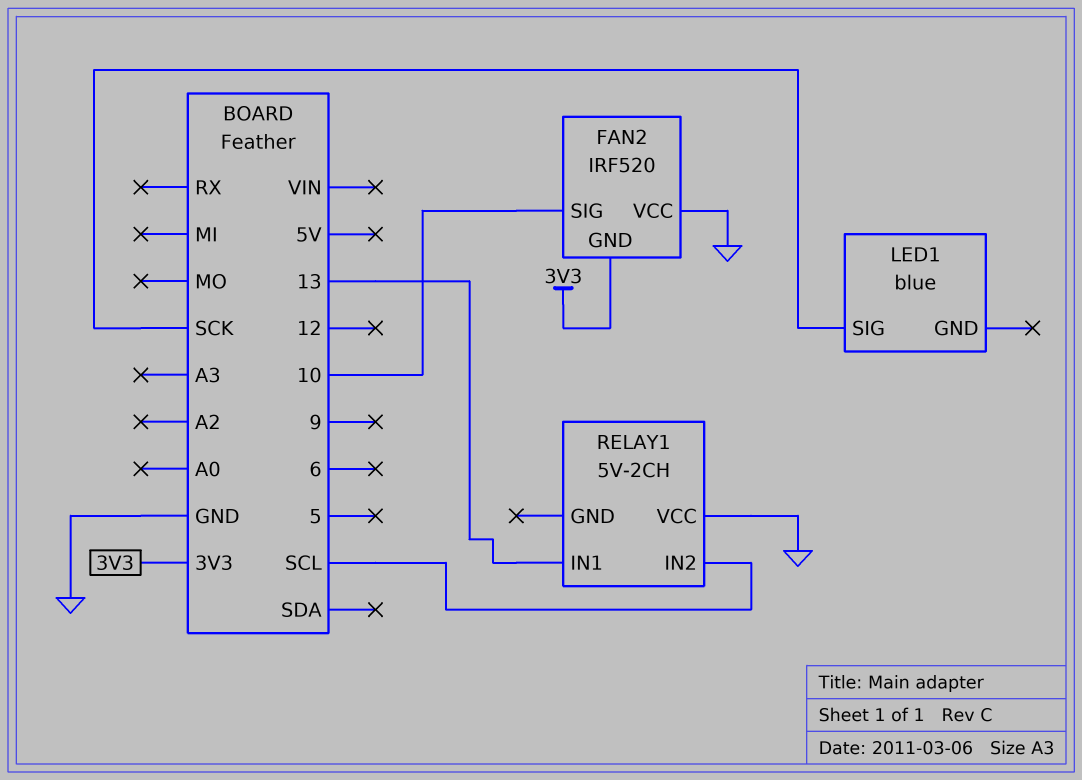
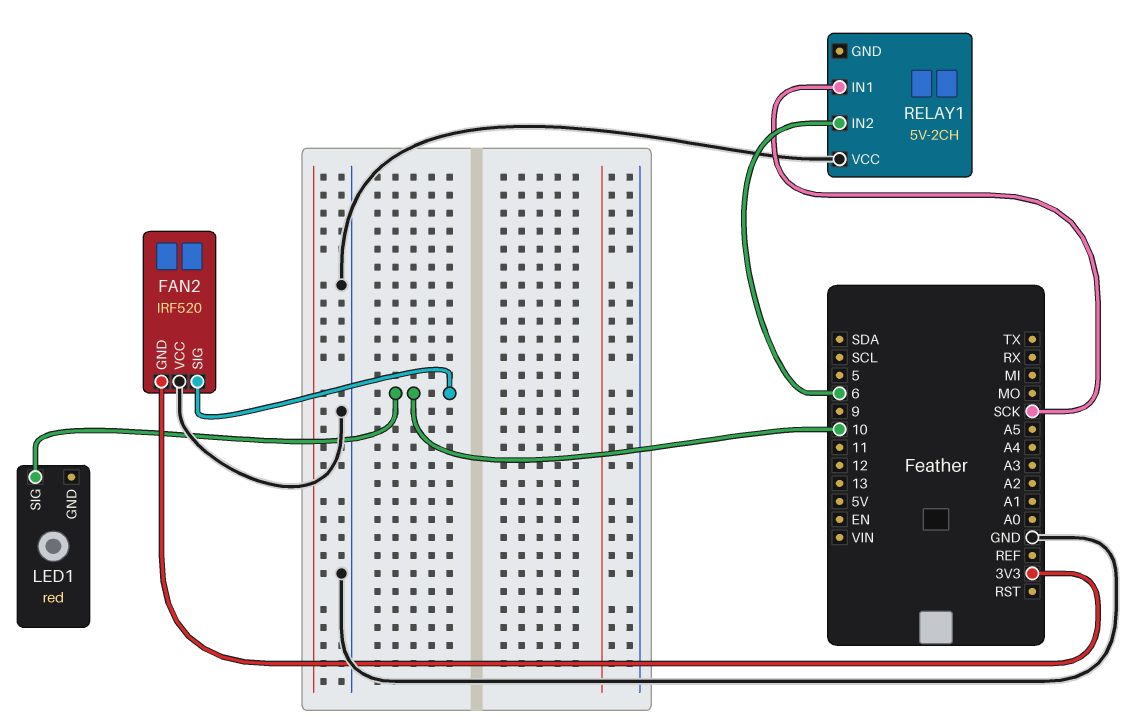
LED1: blue -> red
LED1 pin SIG: SCK -> 10
RELAY1 pin IN1: 13 -> SCK
RELAY1 pin IN2: SCL -> 6

